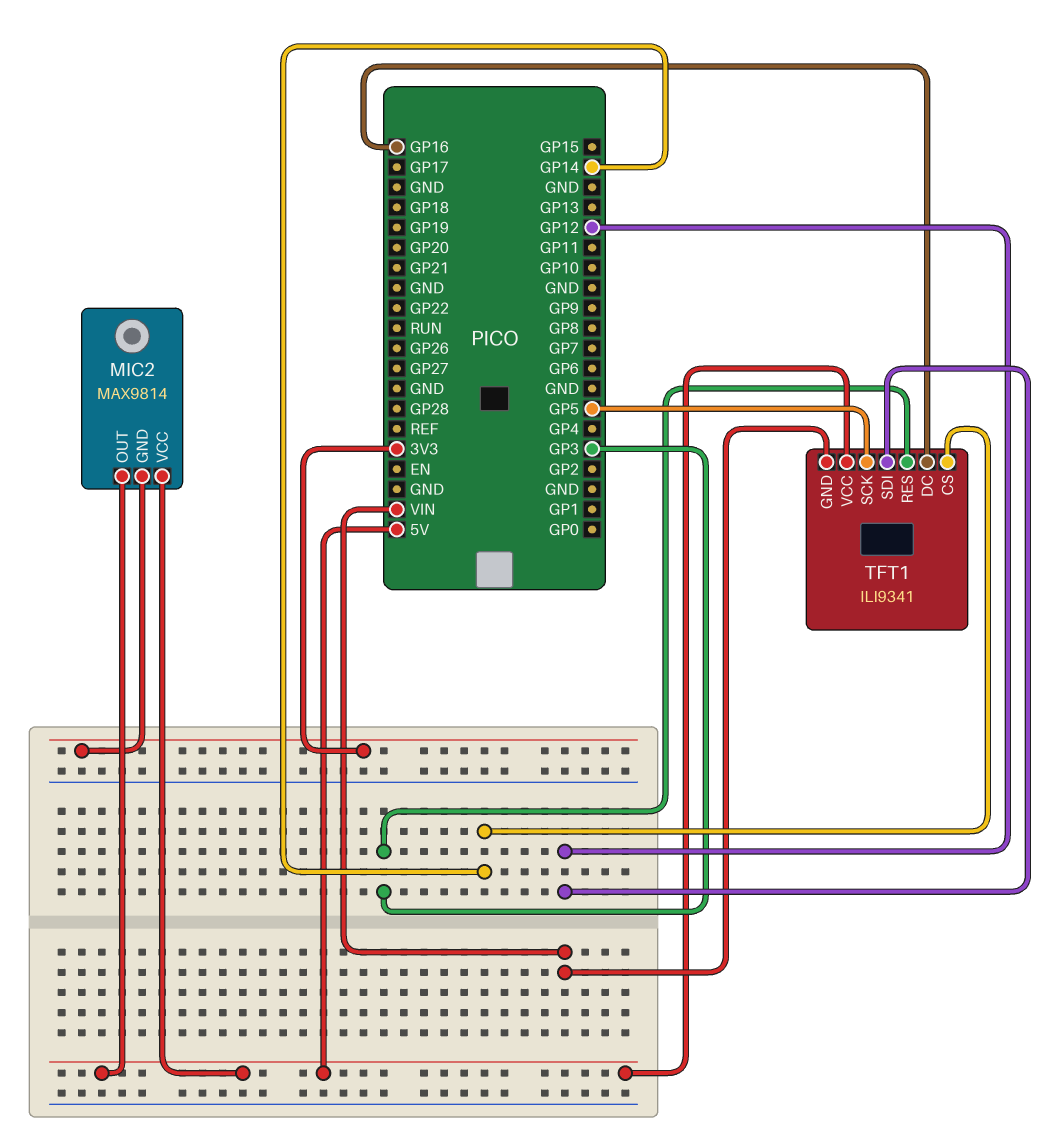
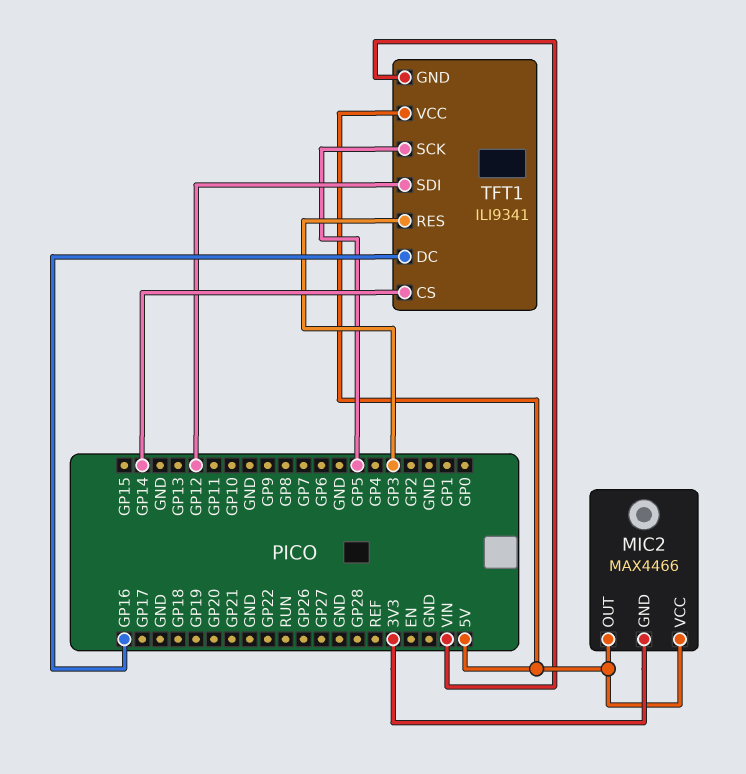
MIC2: MAX9814 -> MAX4466

